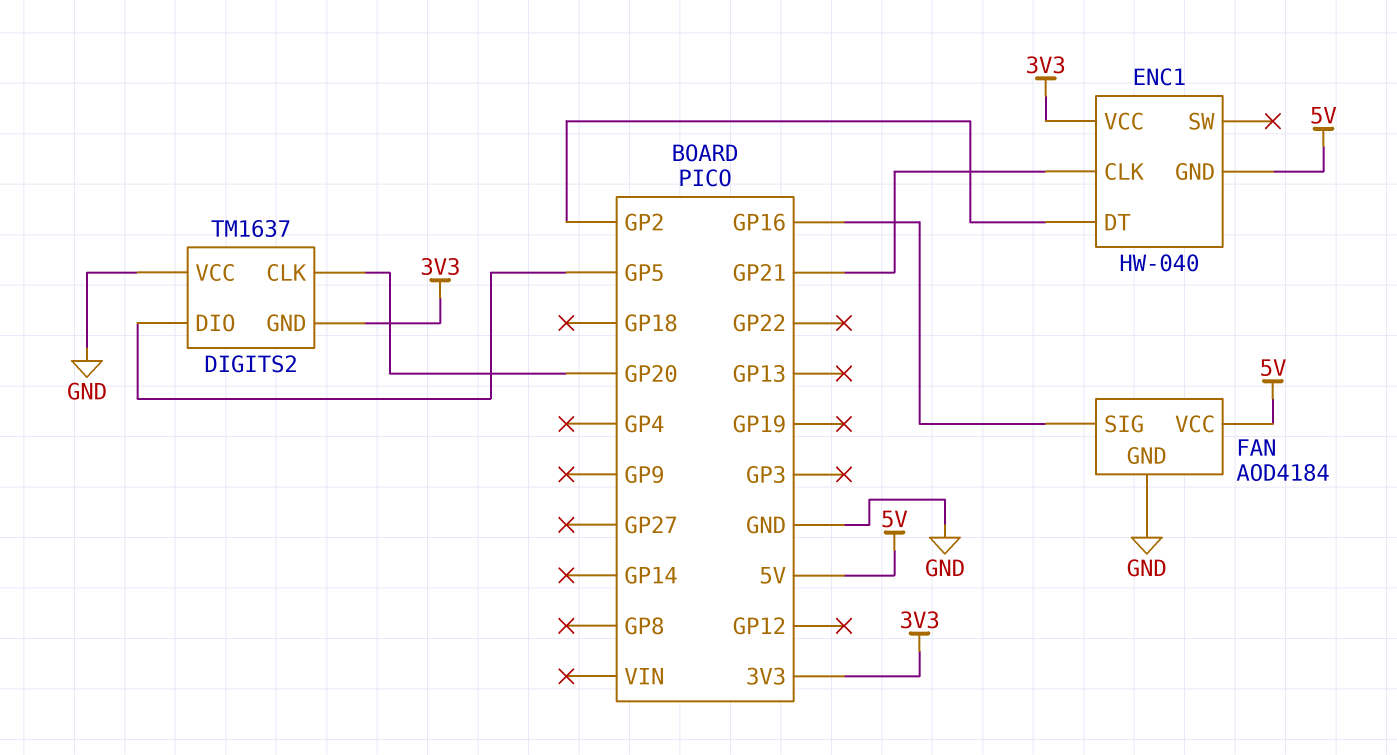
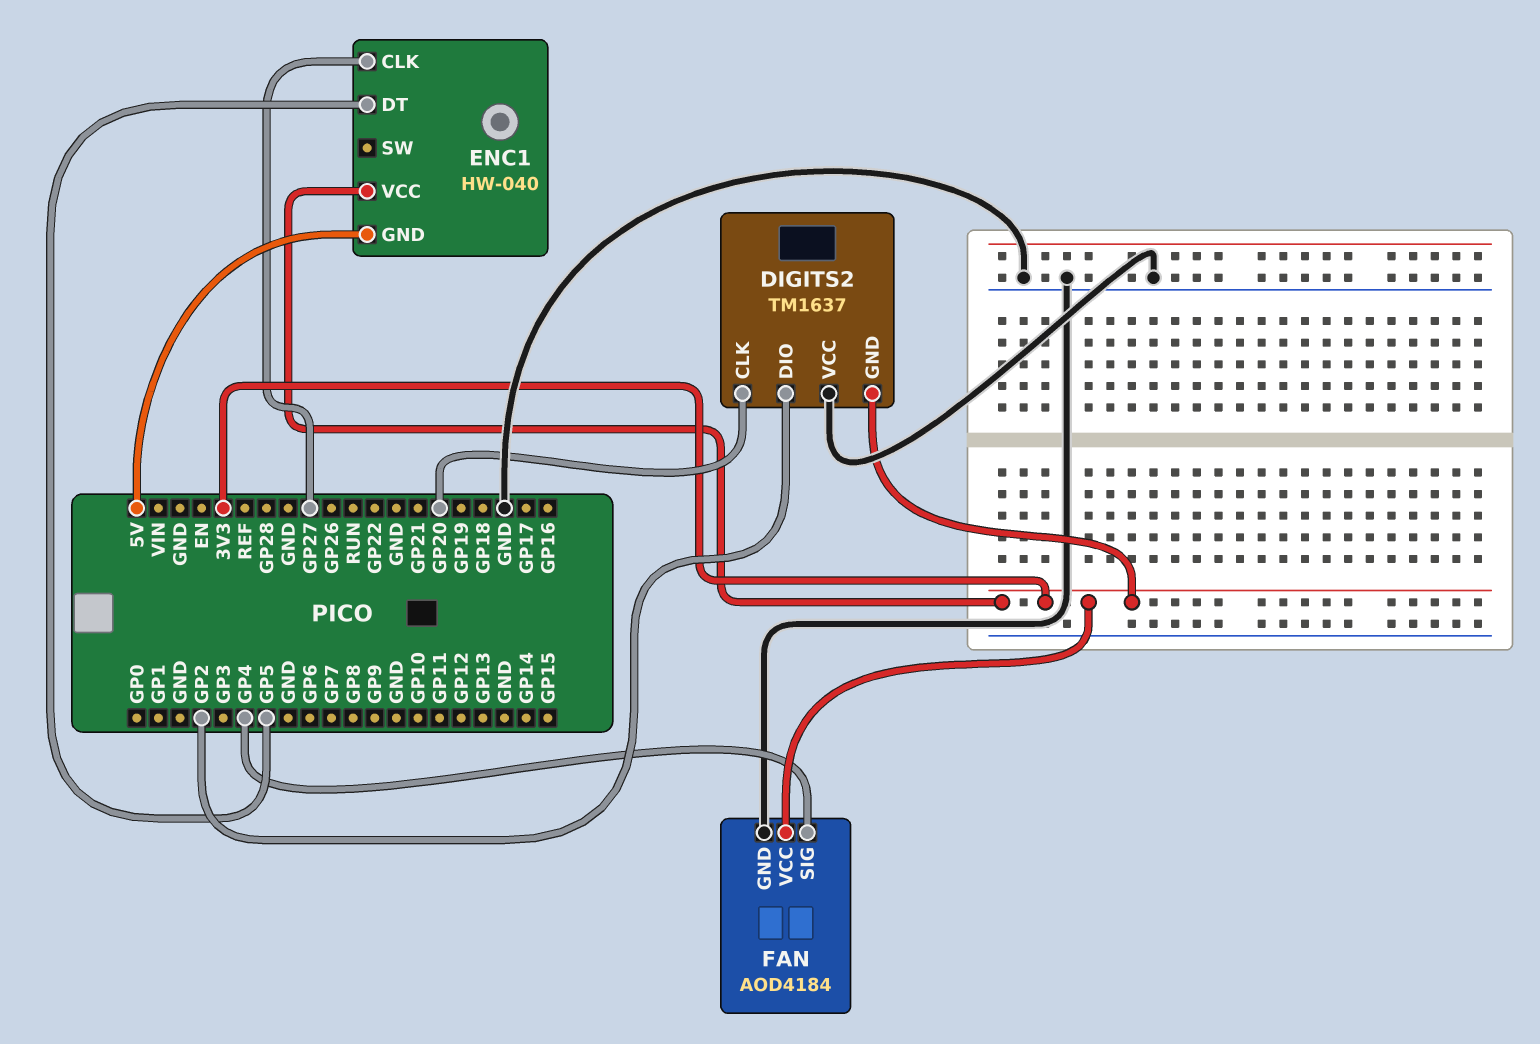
DIGITS2 pin DIO: GP5 -> GP2
ENC1 pin CLK: GP21 -> GP27
ENC1 pin DT: GP2 -> GP5
FAN pin SIG: GP16 -> GP4
FAN pin VCC: 5V -> 3V3

